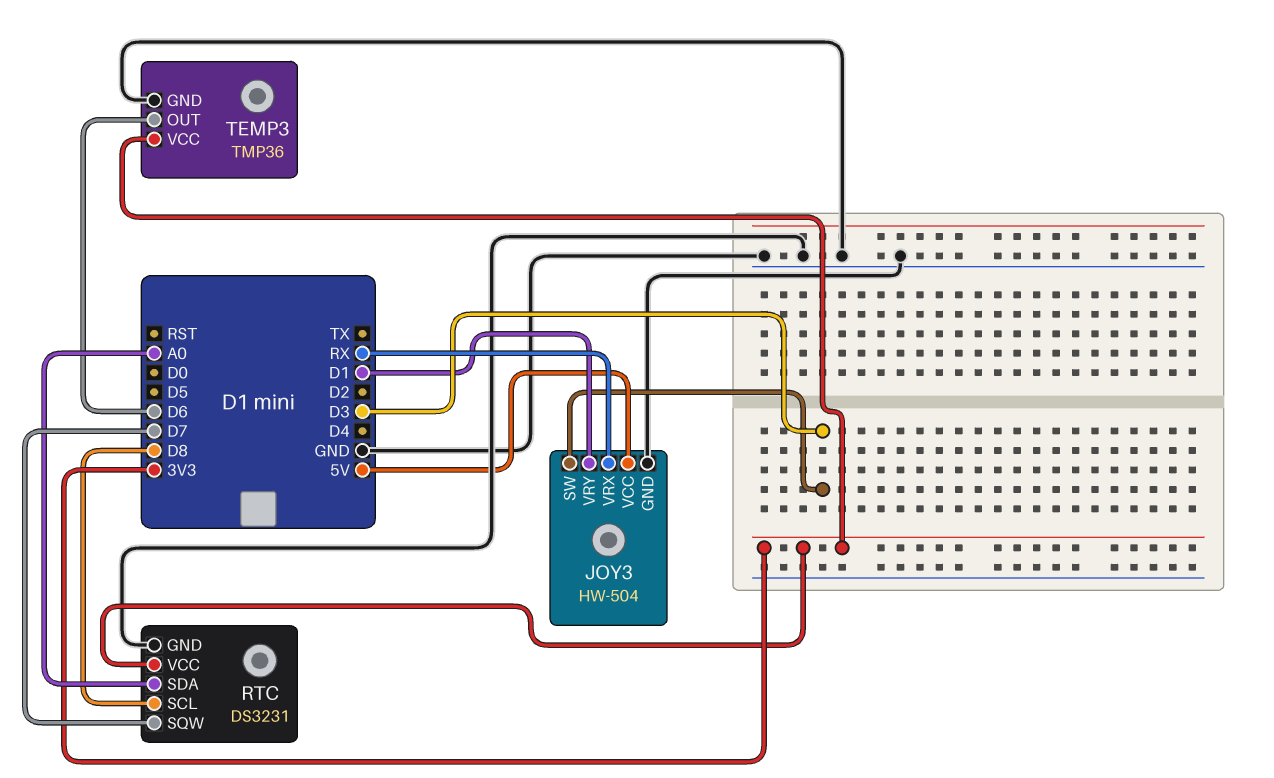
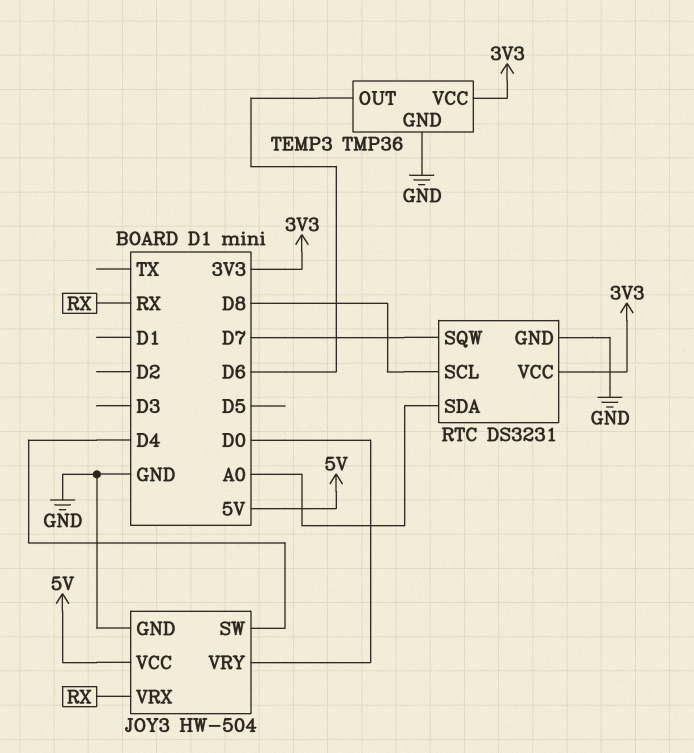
JOY3 pin SW: D3 -> D4
JOY3 pin VRY: D1 -> D0

